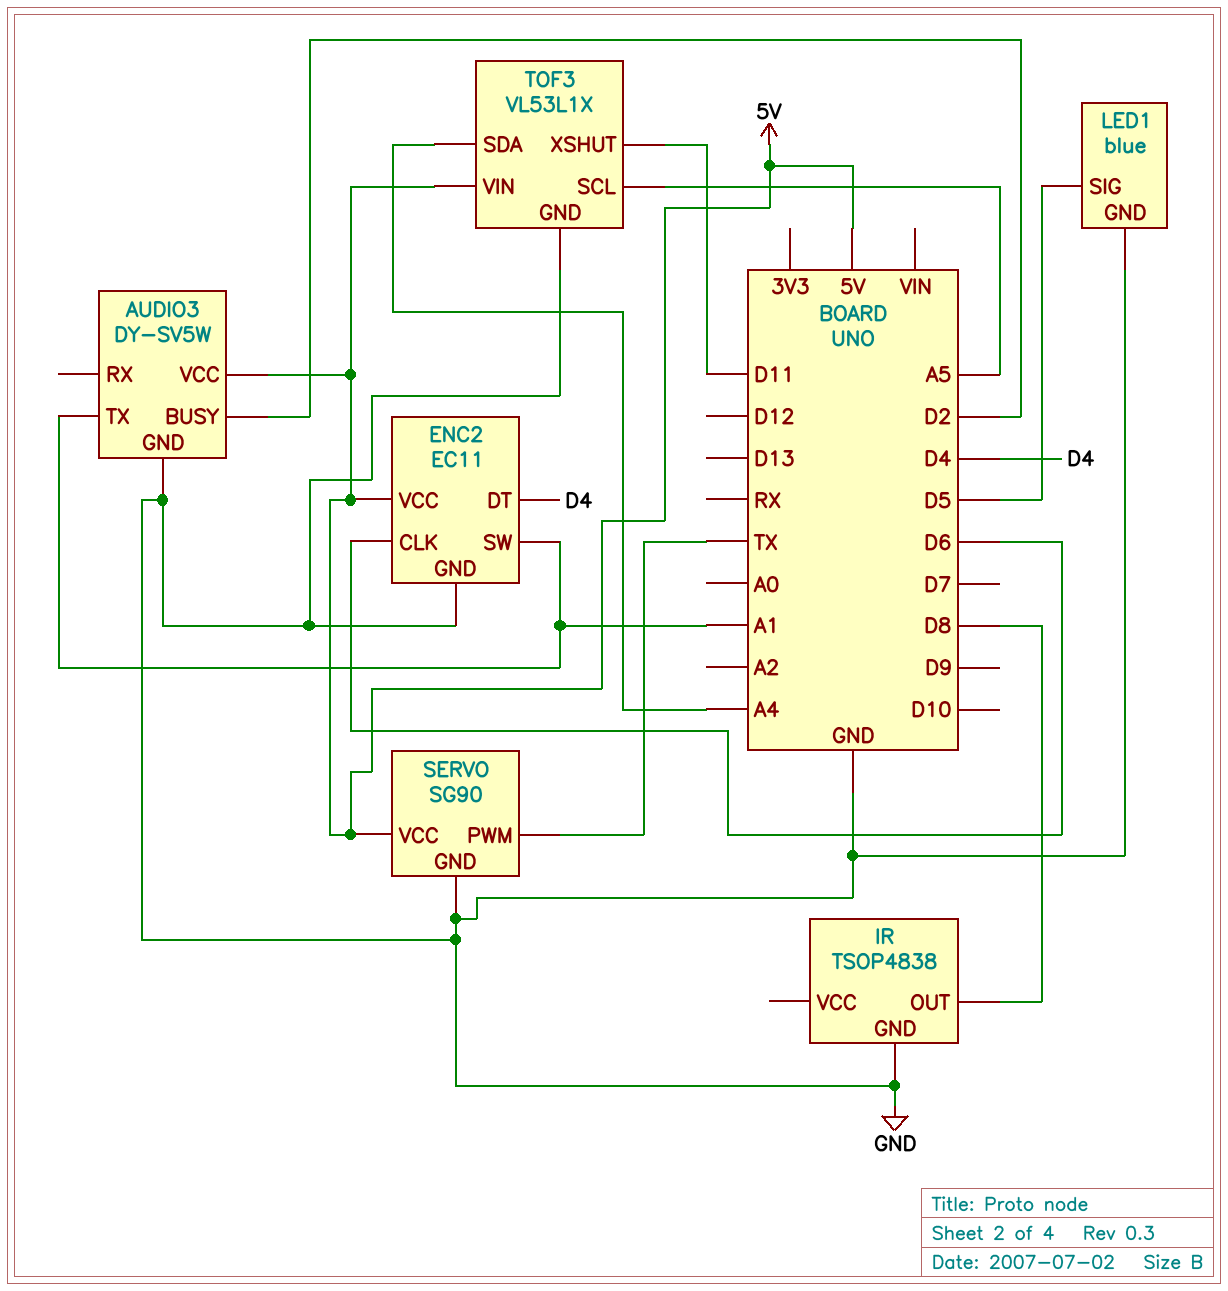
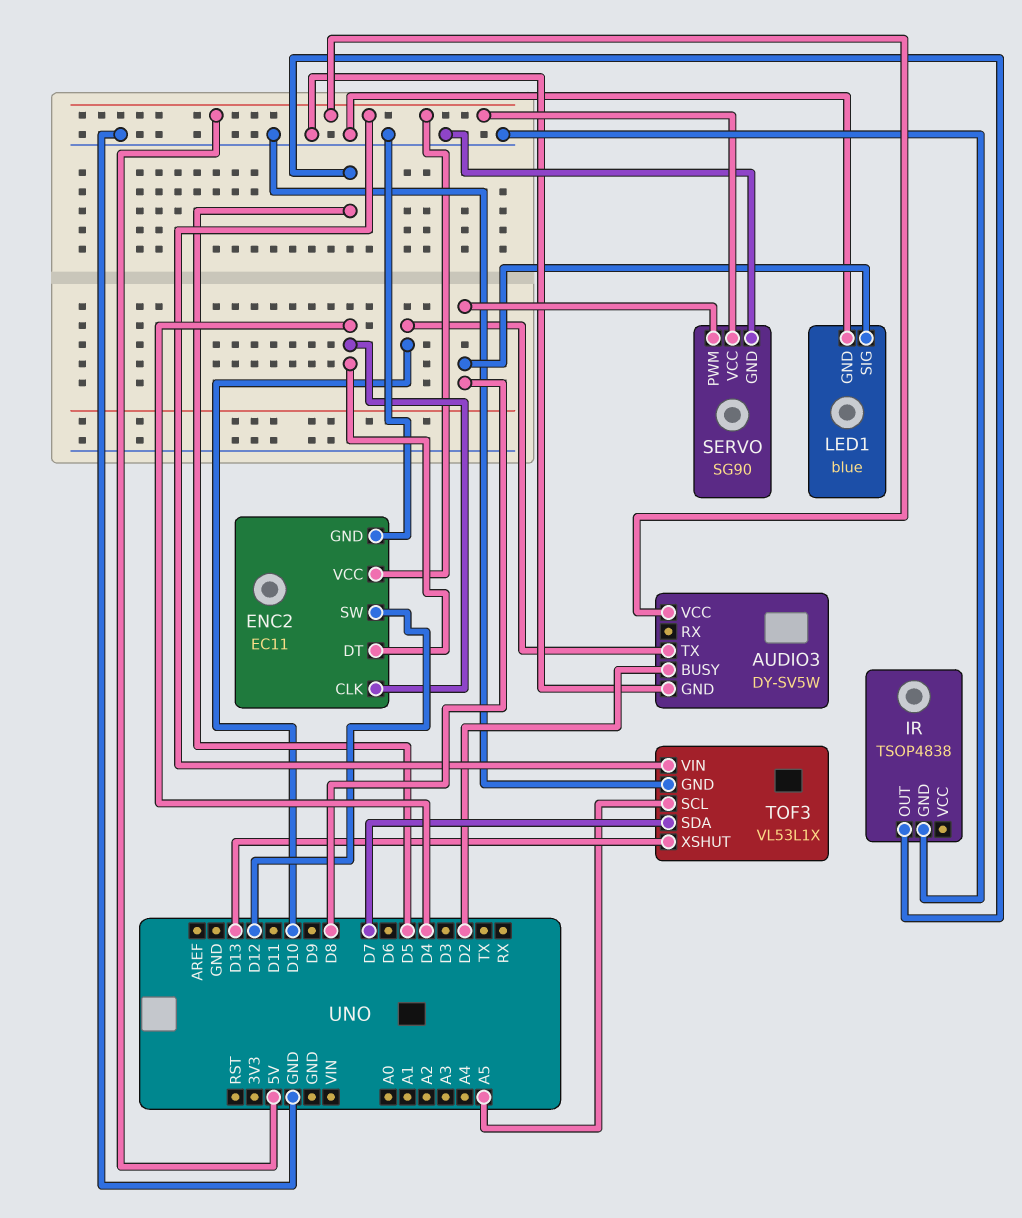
AUDIO3 pin TX: A1 -> D10
ENC2 pin CLK: D6 -> D4
ENC2 pin SW: A1 -> D12
IR pin OUT: D8 -> D5
LED1 pin SIG: D5 -> D8
SERVO pin PWM: TX -> D8
TOF3 pin SDA: A4 -> D7
TOF3 pin XSHUT: D11 -> D13

